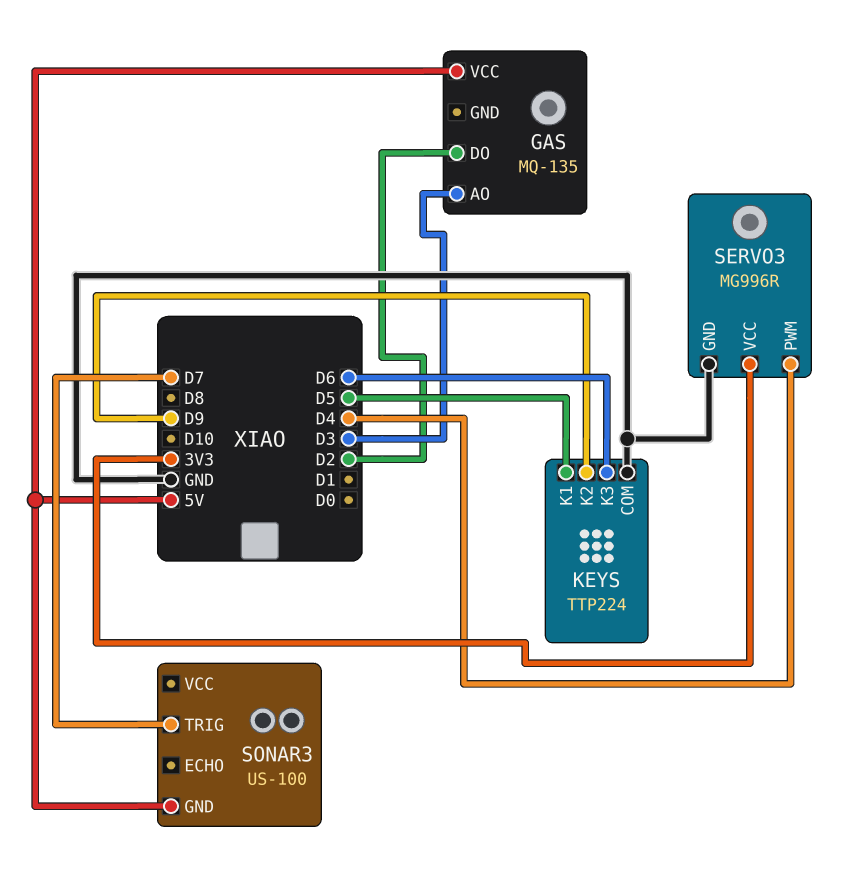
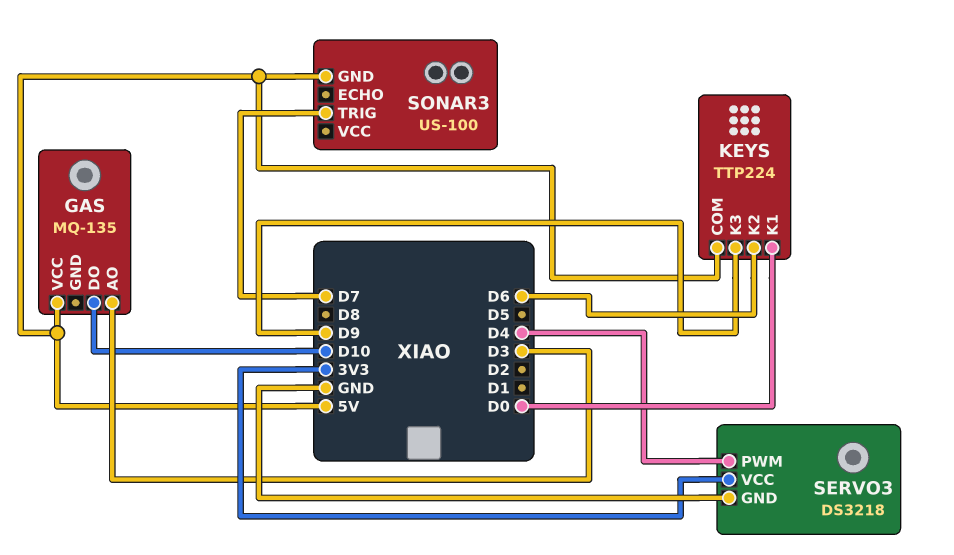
GAS pin DO: D2 -> D10
KEYS pin COM: GND -> 5V
KEYS pin K1: D5 -> D0
KEYS pin K2: D9 -> D6
KEYS pin K3: D6 -> D9
SERVO3: MG996R -> DS3218

